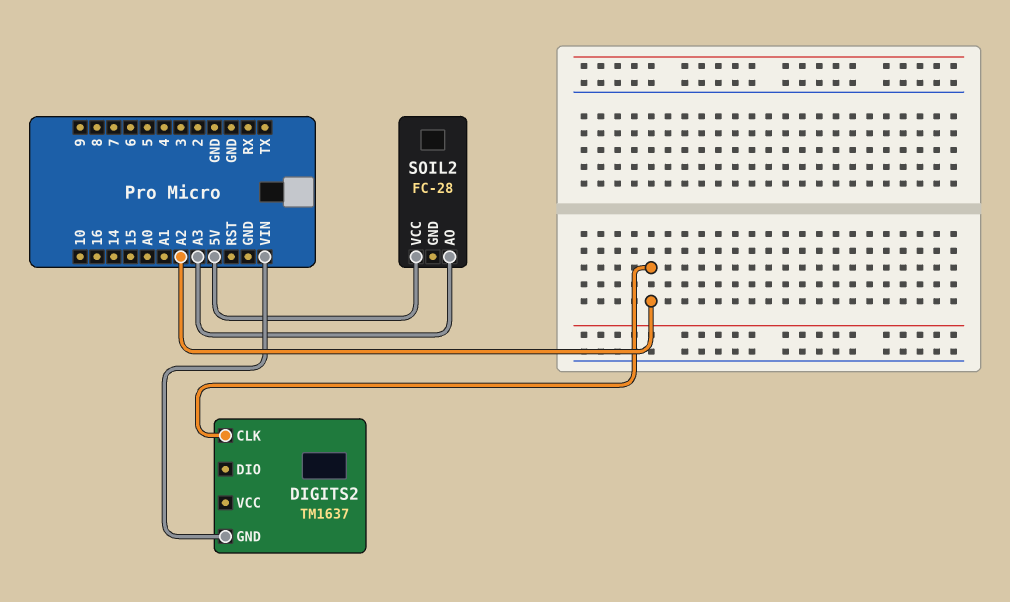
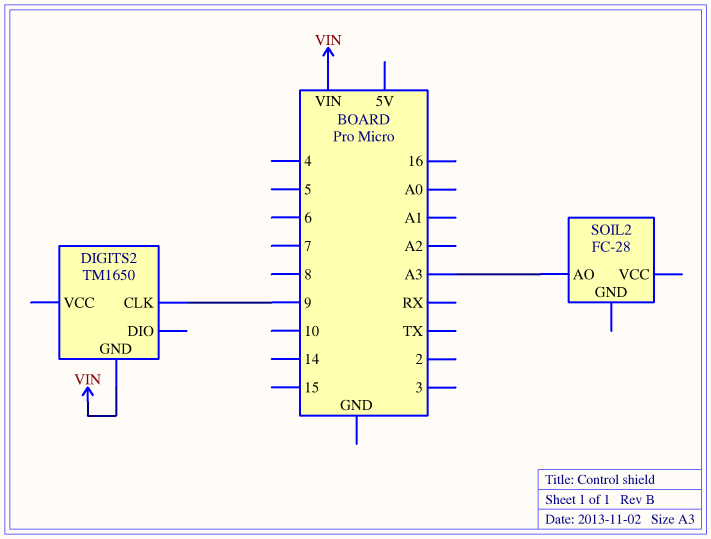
DIGITS2: TM1637 -> TM1650
DIGITS2 pin CLK: A2 -> 9
SOIL2 pin VCC: 5V -> none

